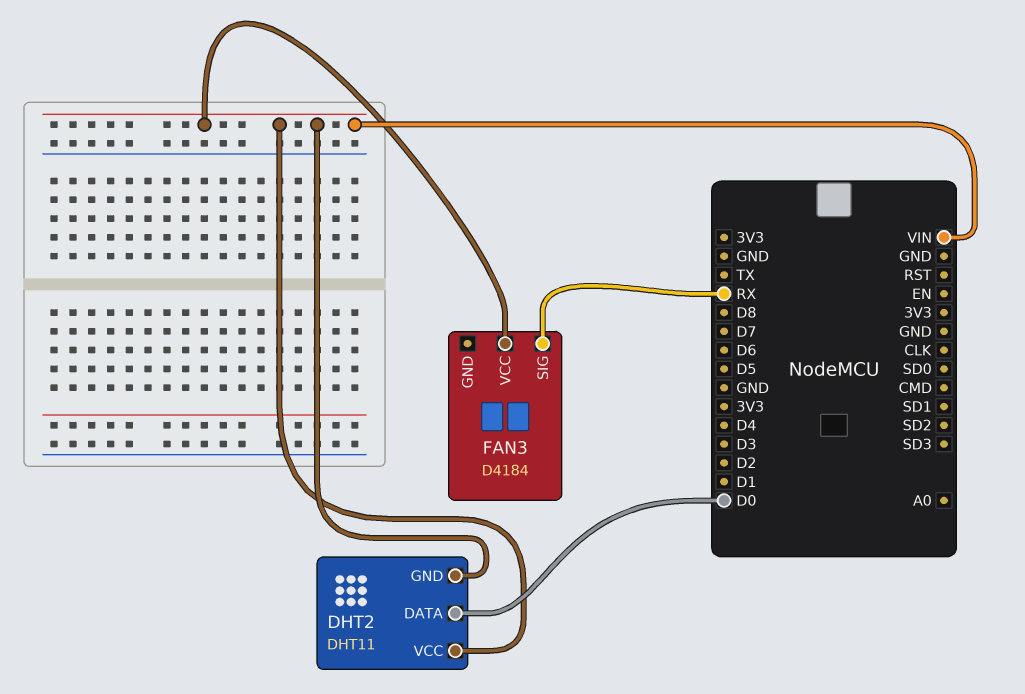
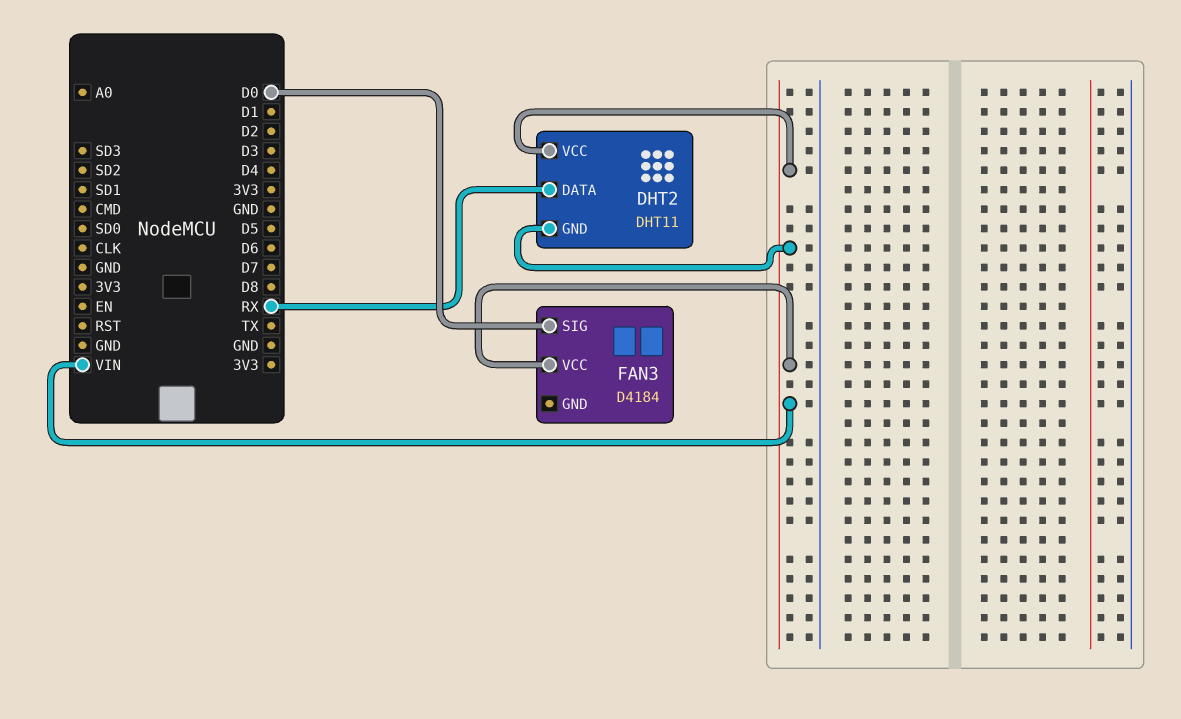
DHT2 pin DATA: D0 -> RX
FAN3 pin SIG: RX -> D0

